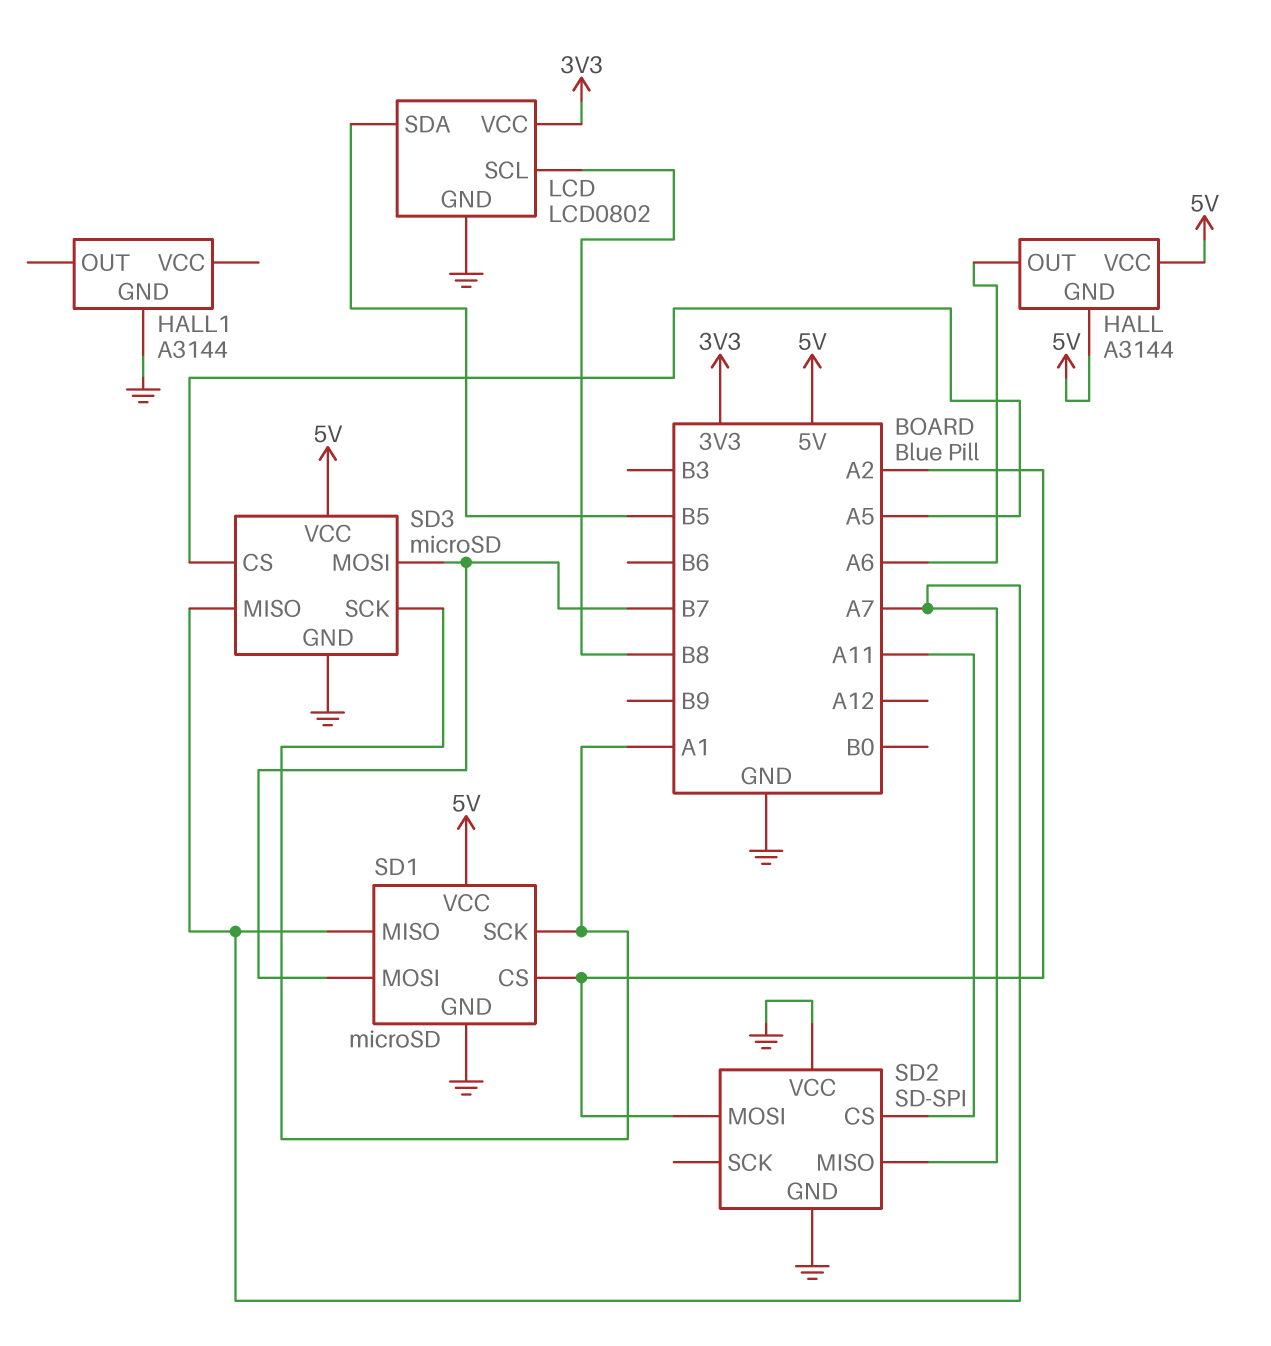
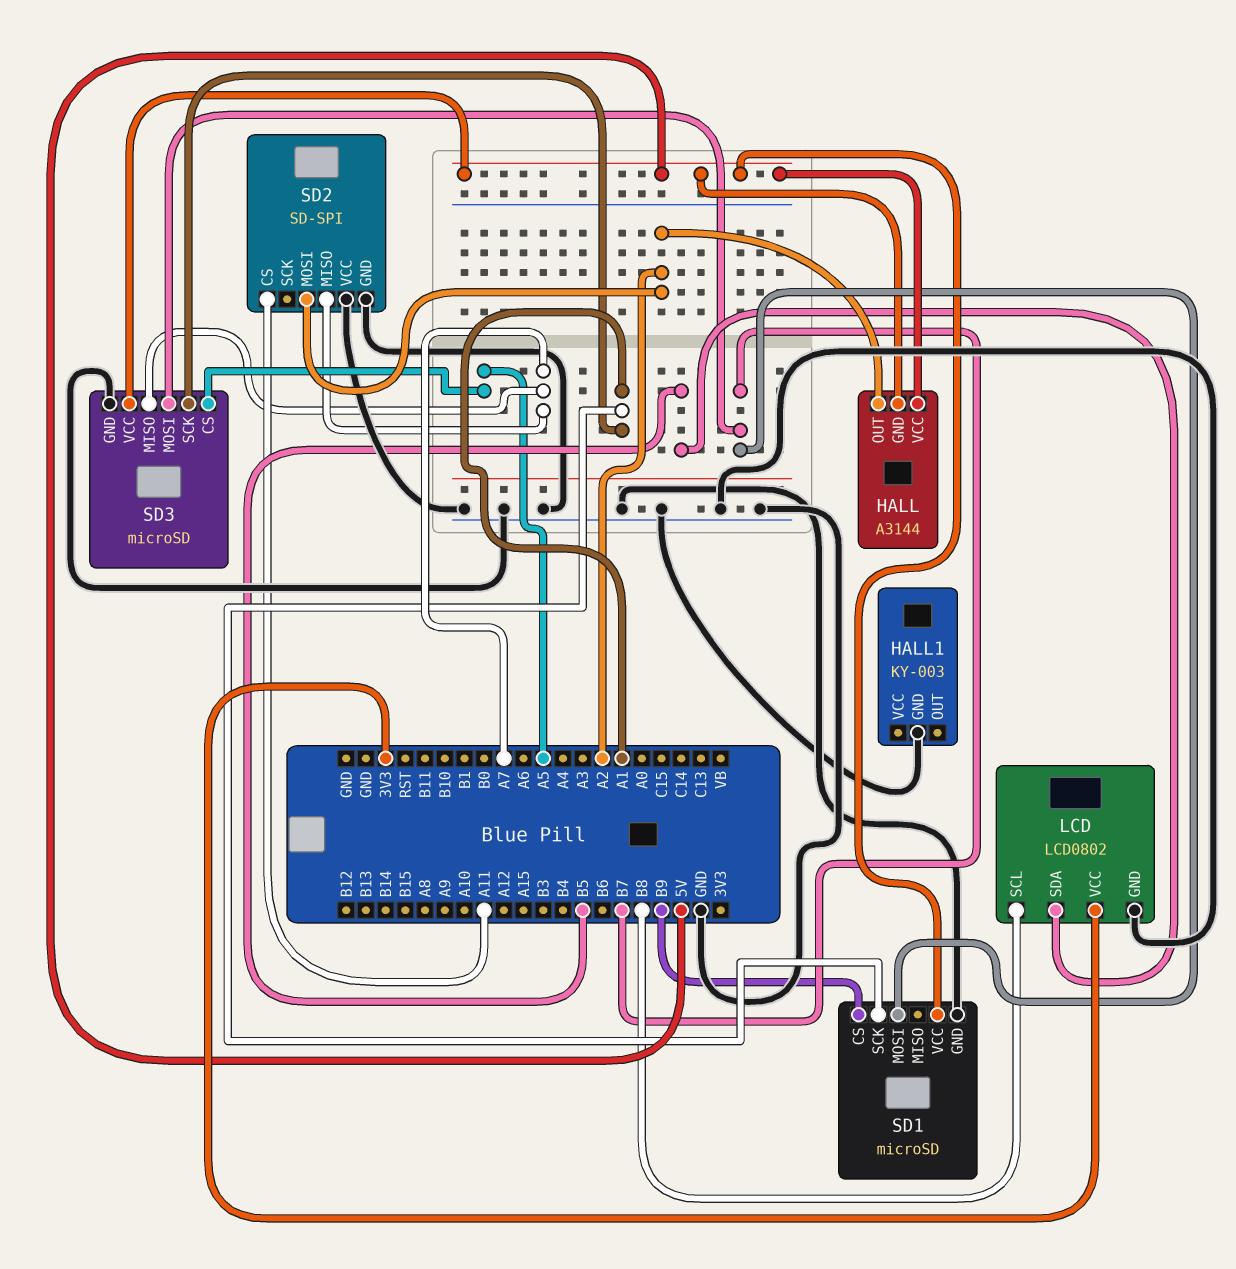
HALL pin OUT: A6 -> A2
HALL1: A3144 -> KY-003
SD1 pin CS: A2 -> B9
SD1 pin MISO: A7 -> none

